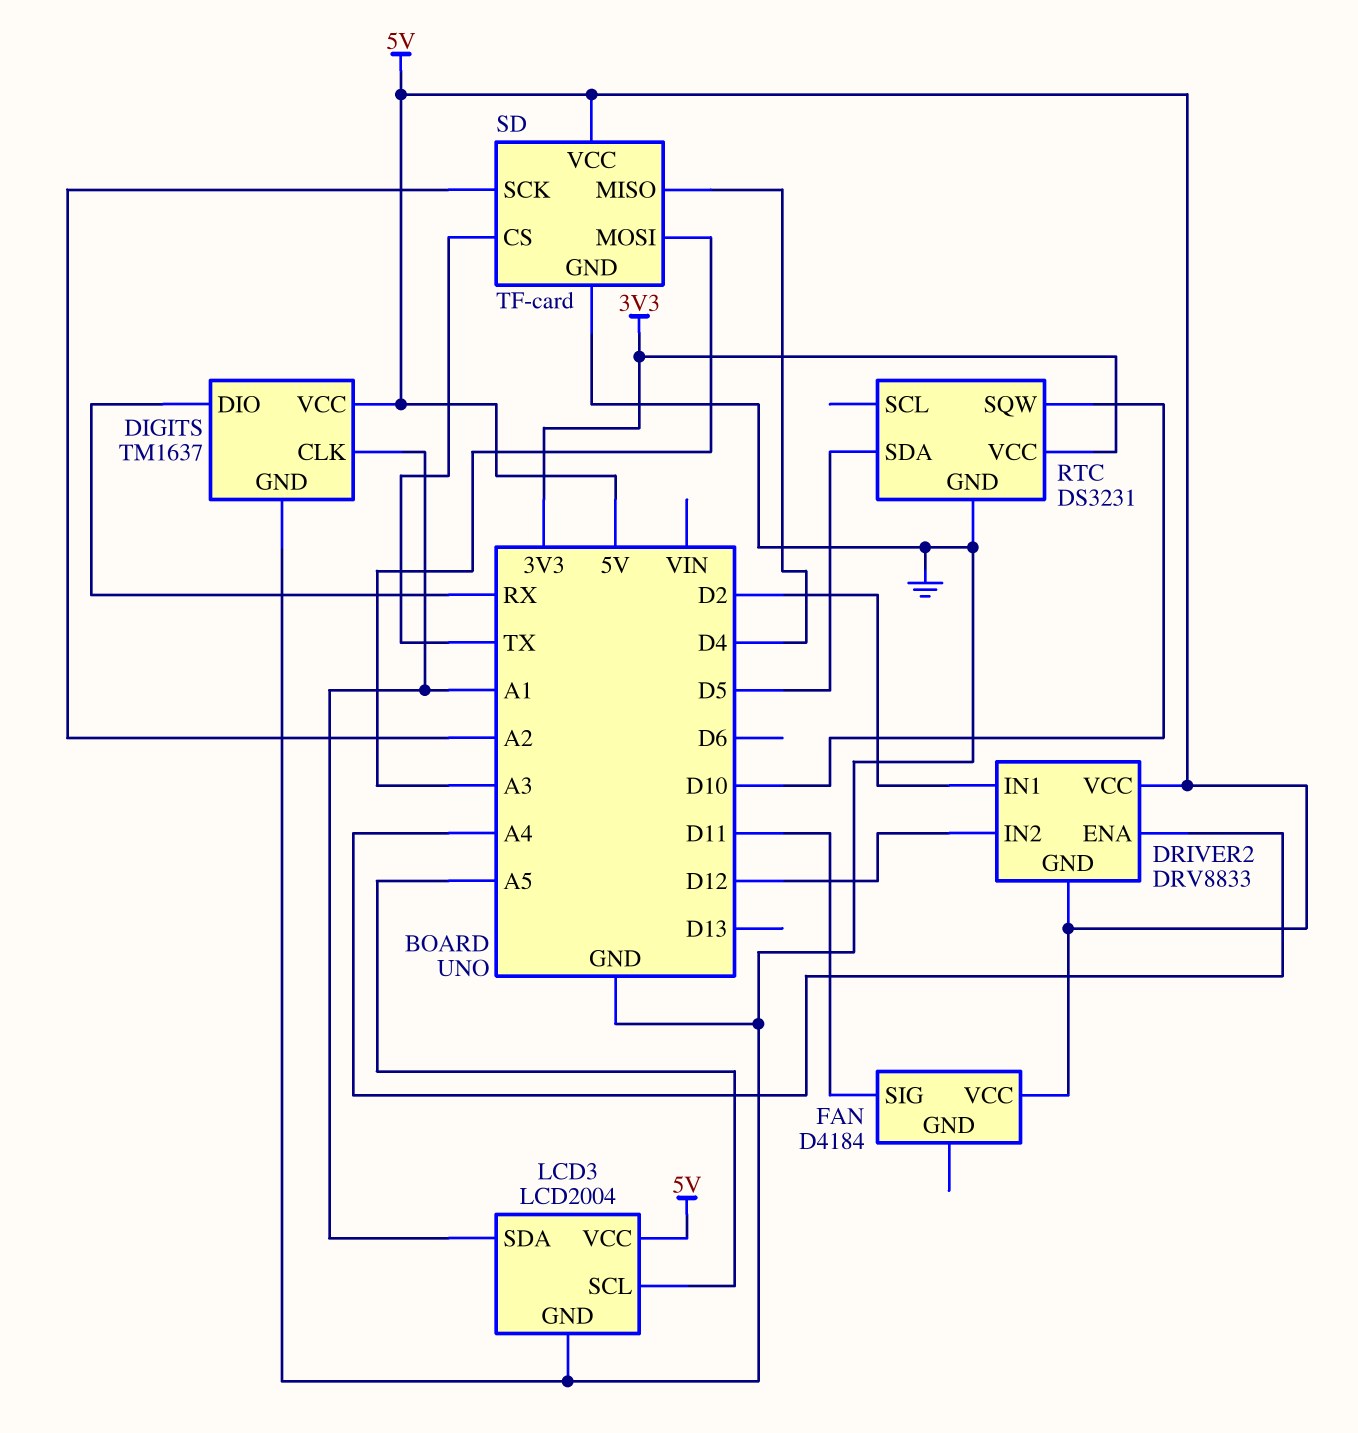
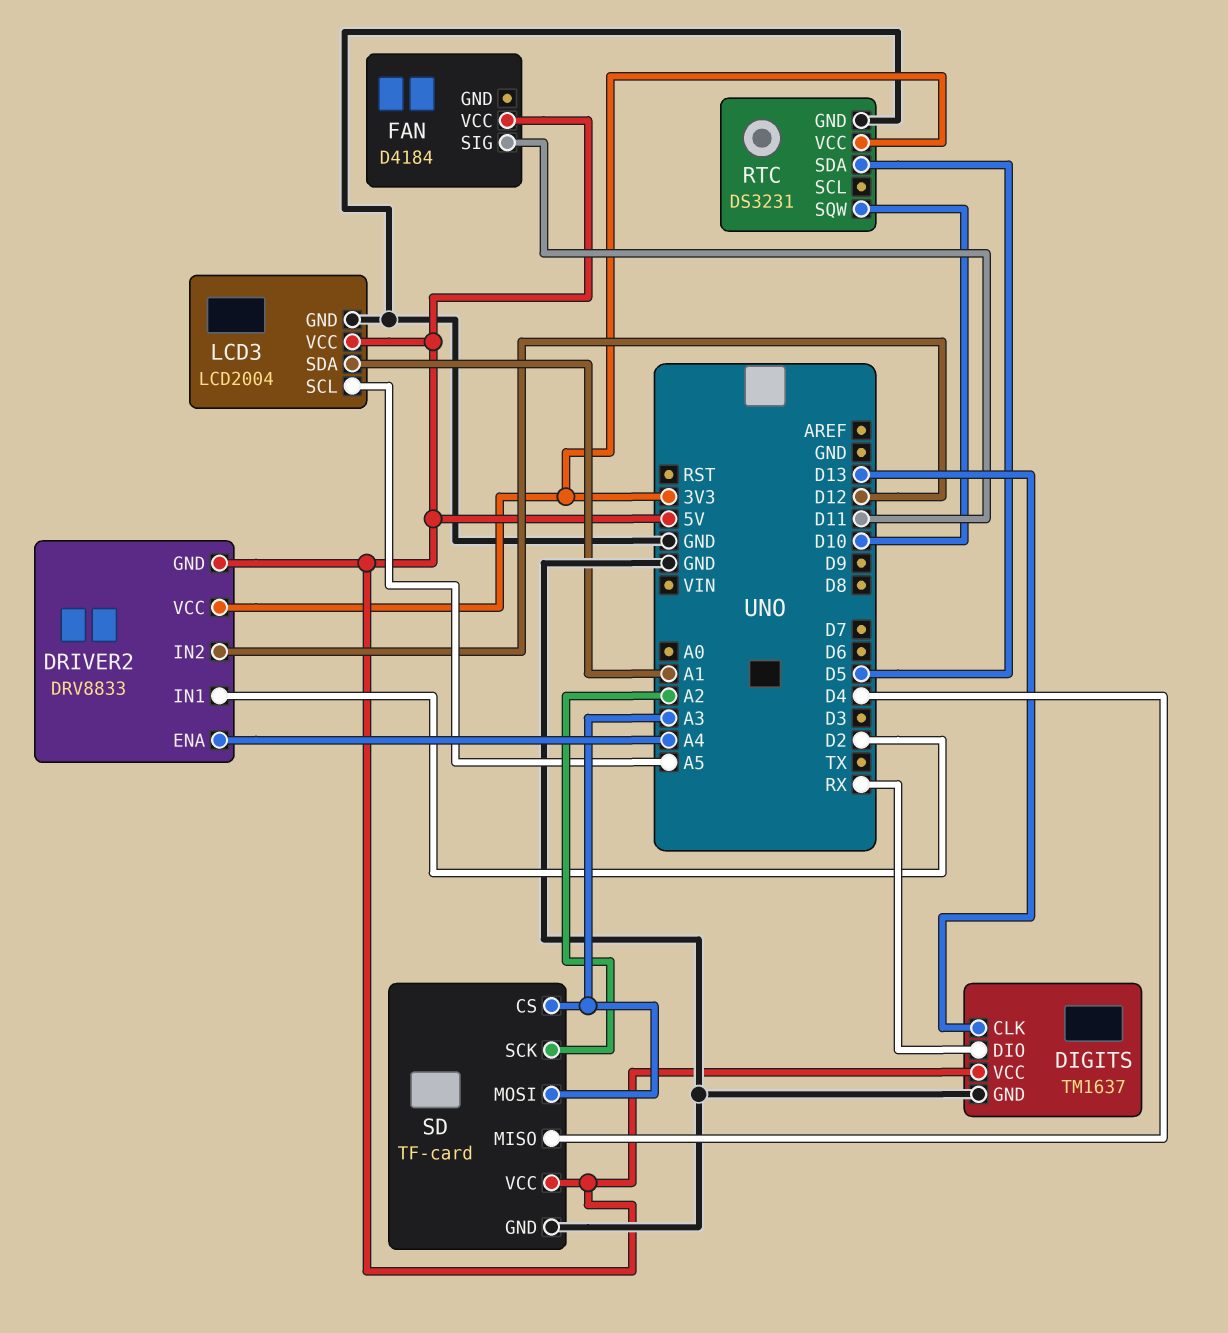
DIGITS pin CLK: A1 -> D13
DRIVER2 pin VCC: 5V -> 3V3
SD pin CS: TX -> A3

